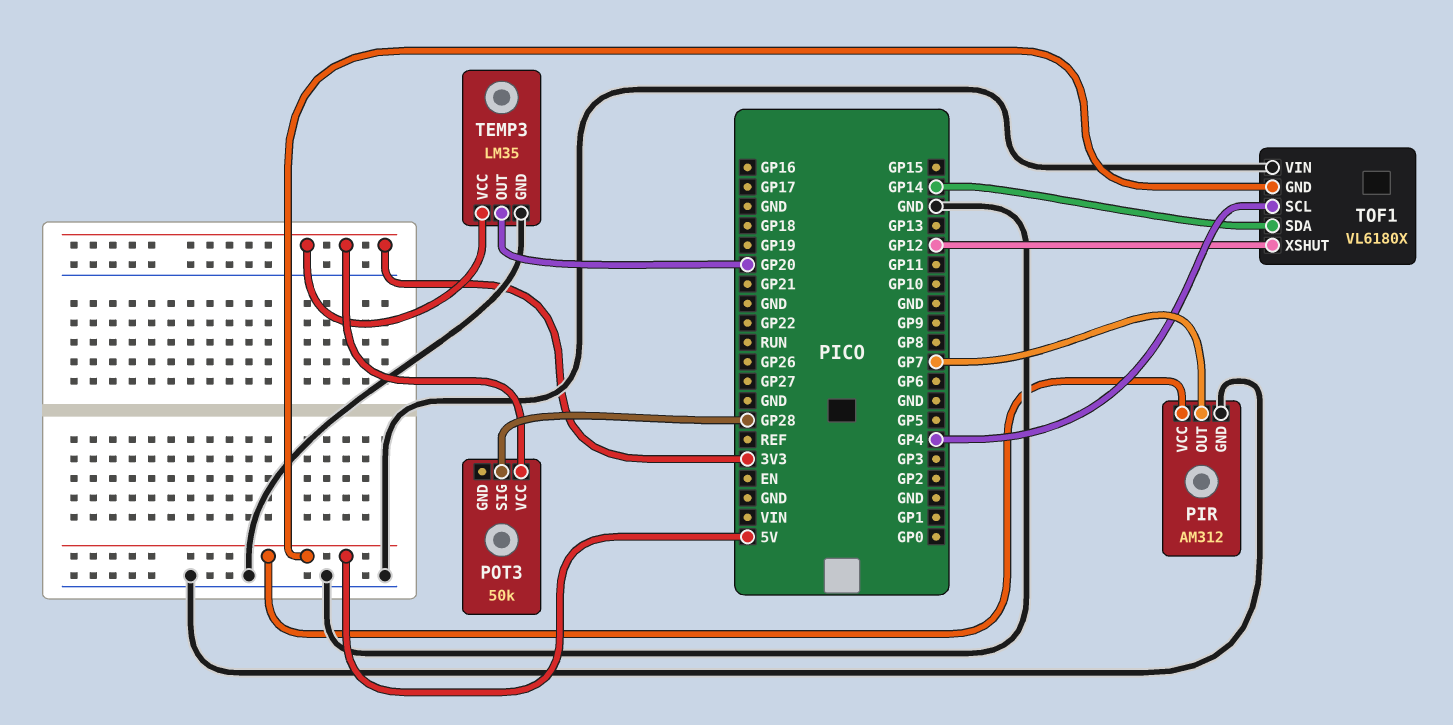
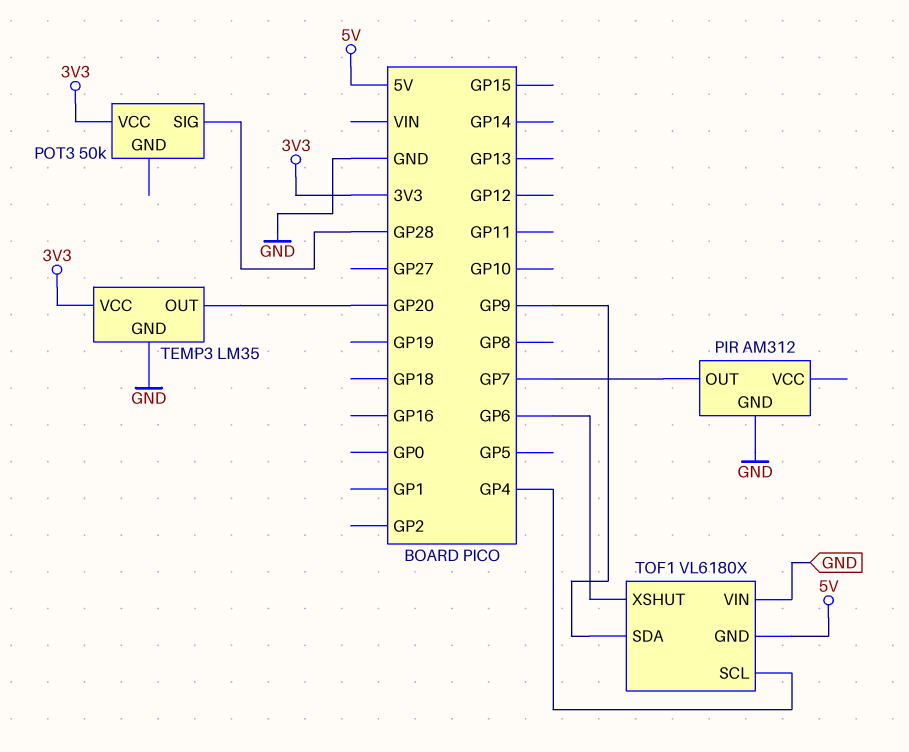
PIR pin VCC: 5V -> none
TOF1 pin SDA: GP14 -> GP9
TOF1 pin XSHUT: GP12 -> GP6

